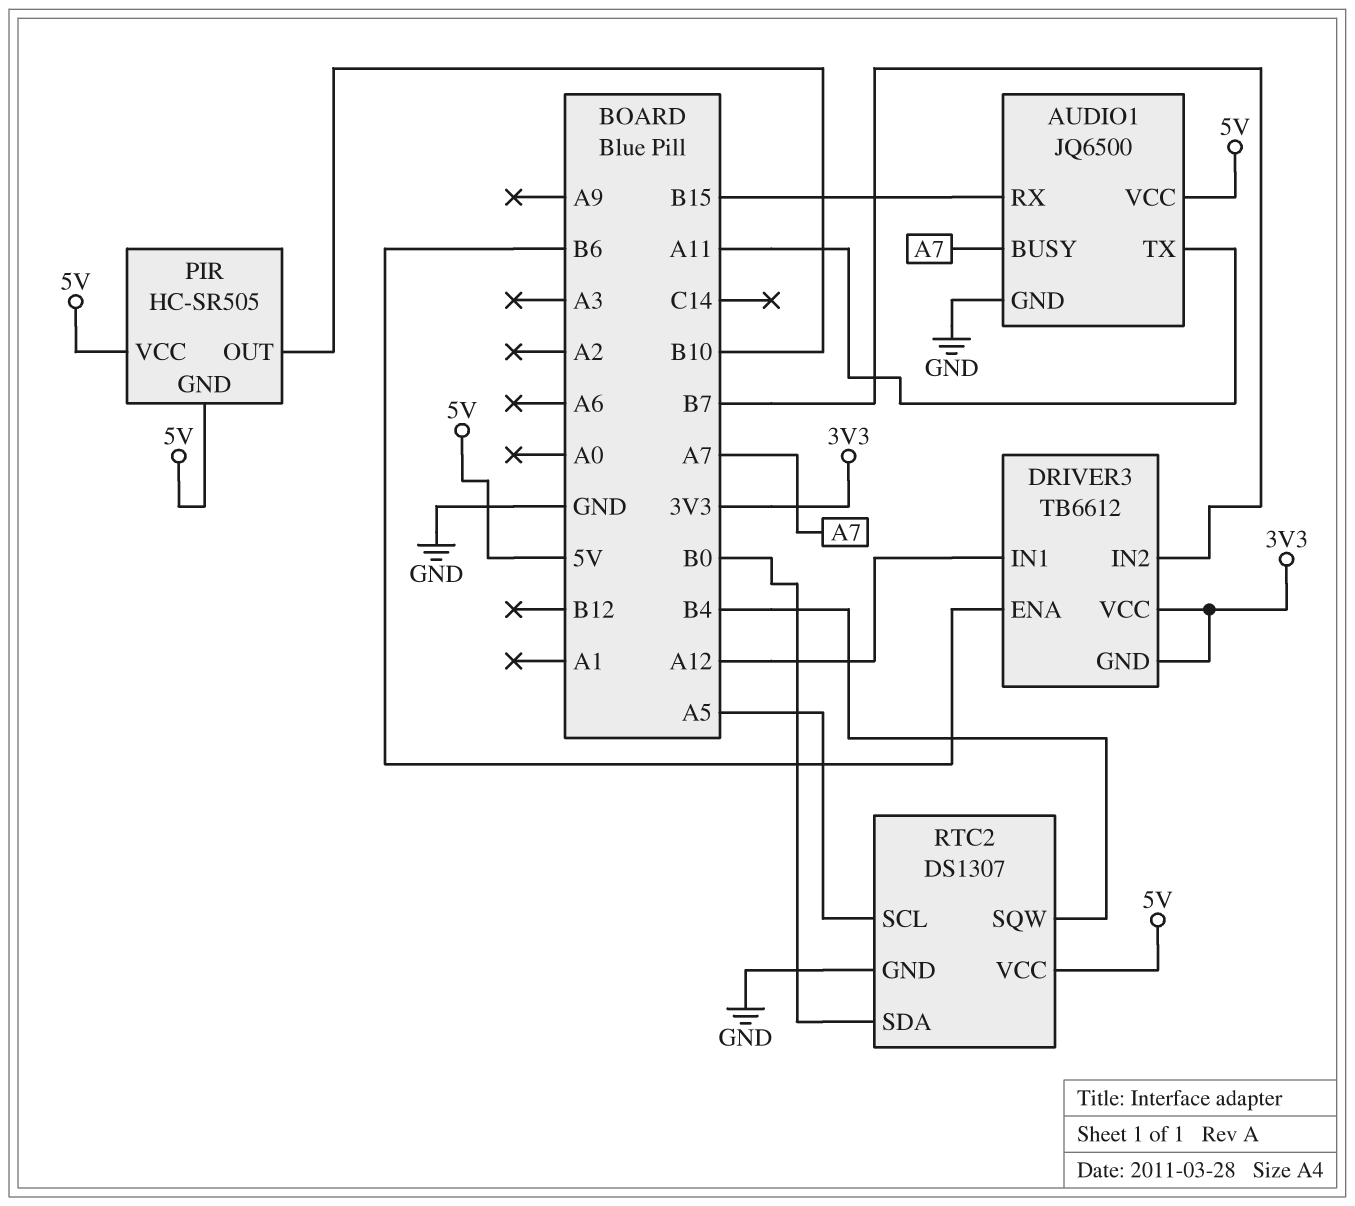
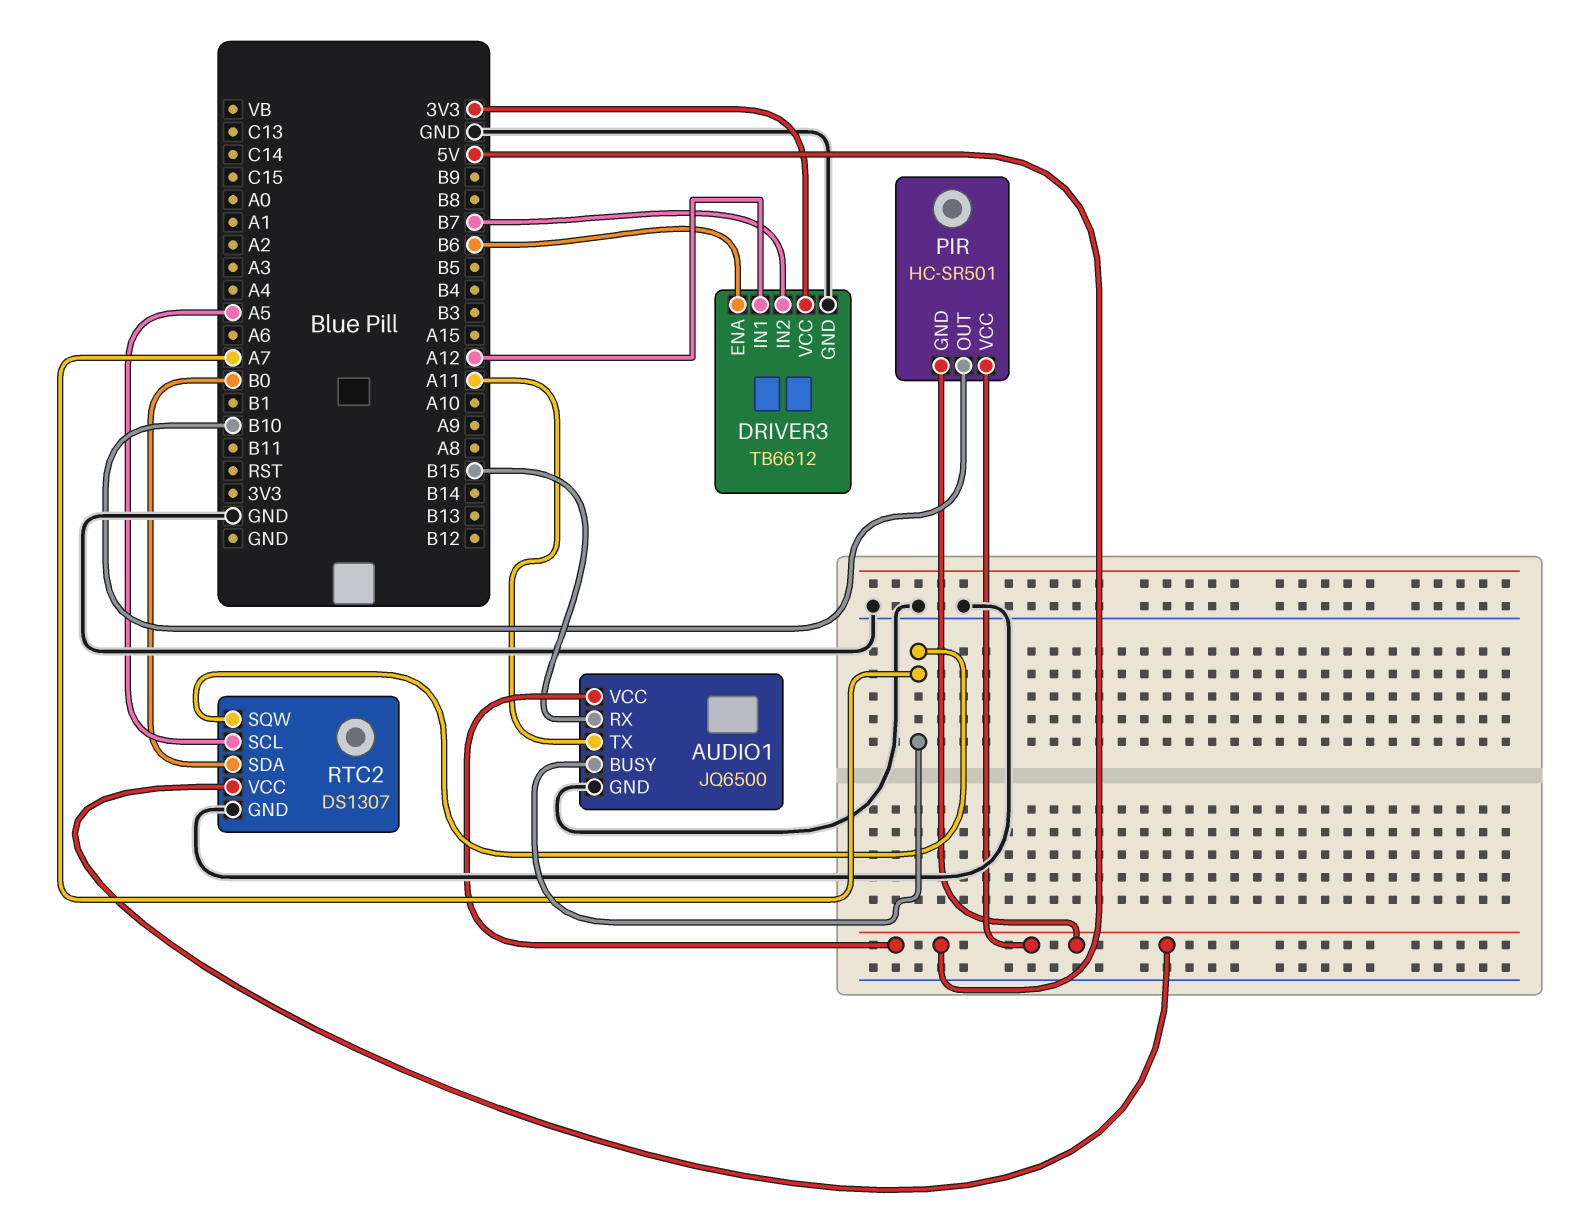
DRIVER3 pin GND: 3V3 -> GND
PIR: HC-SR505 -> HC-SR501
RTC2 pin SQW: B4 -> A7

